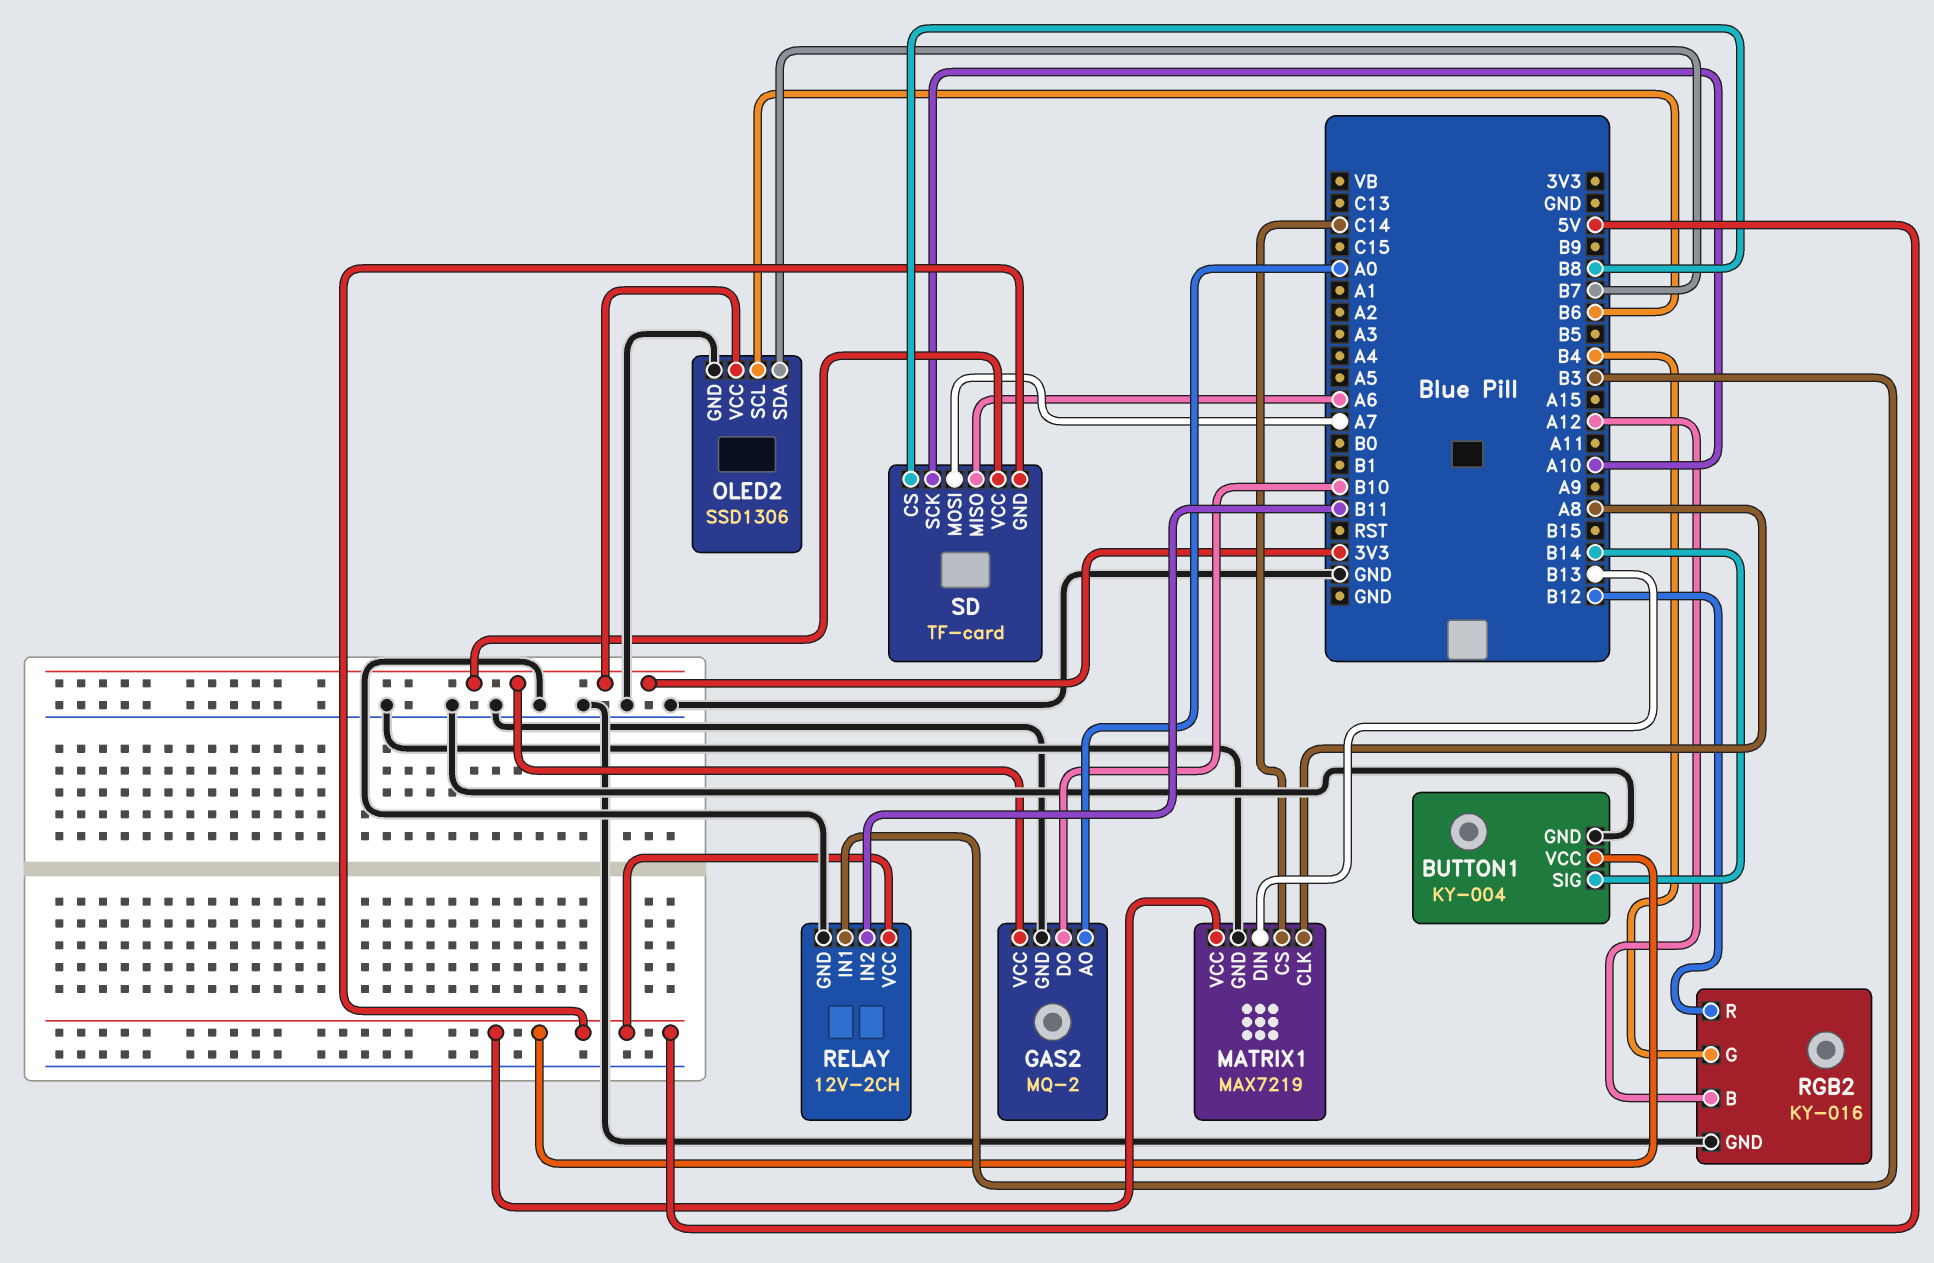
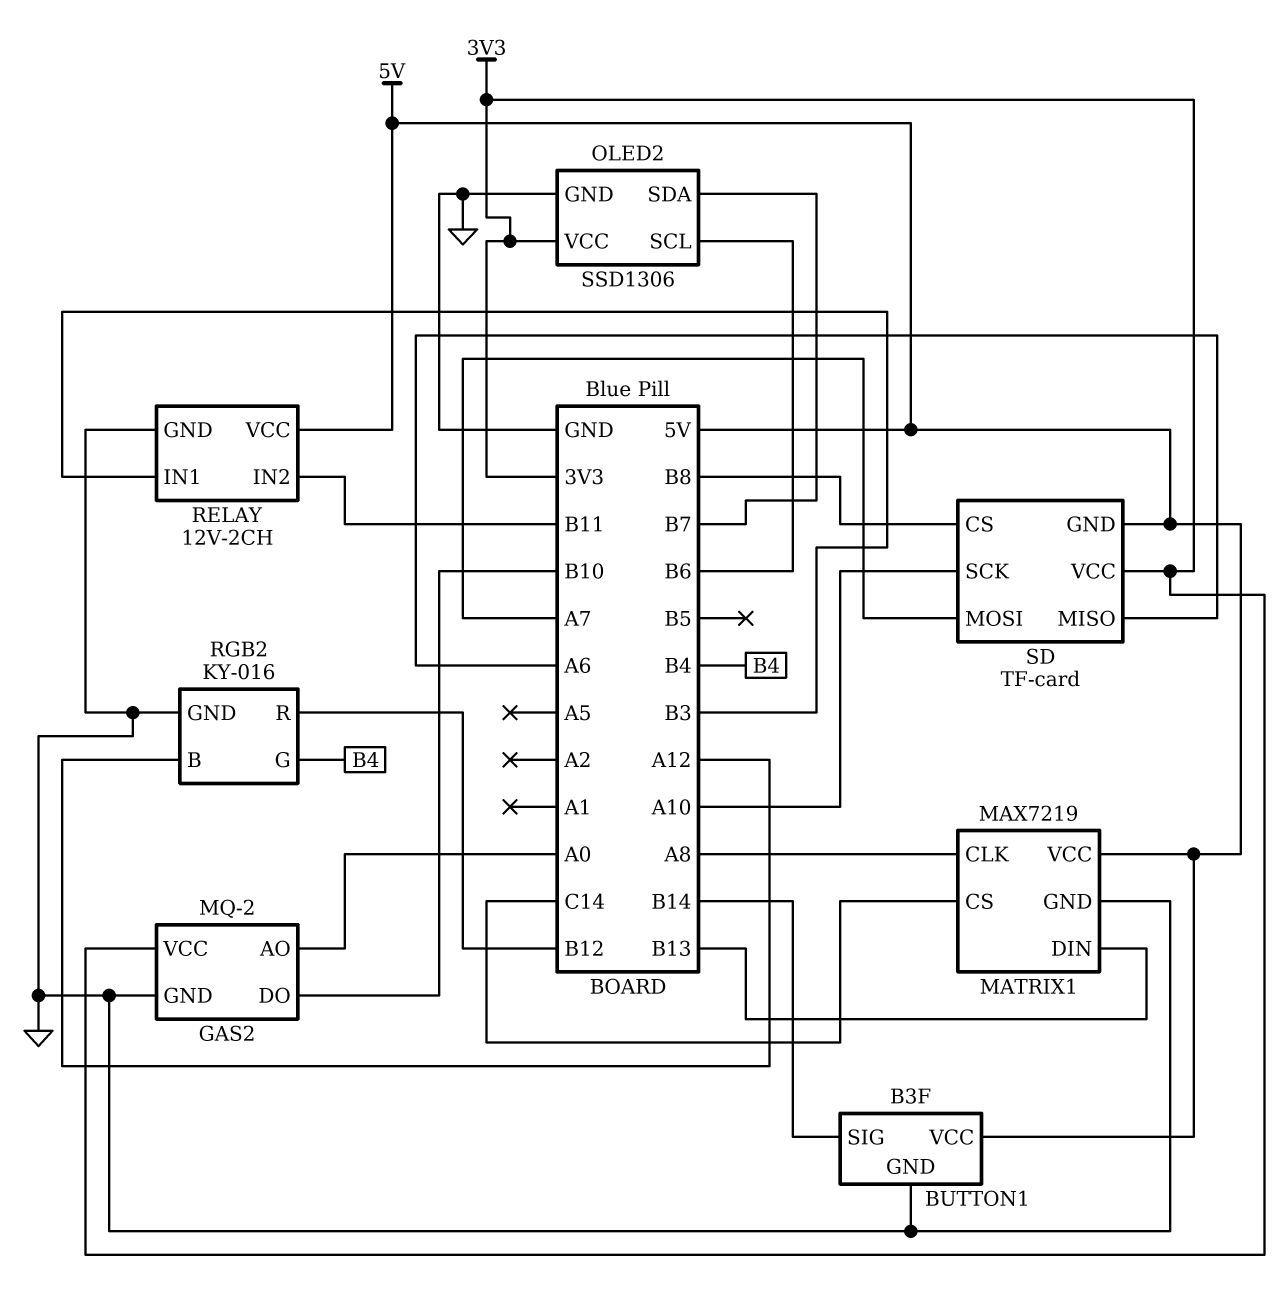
BUTTON1: KY-004 -> B3F

